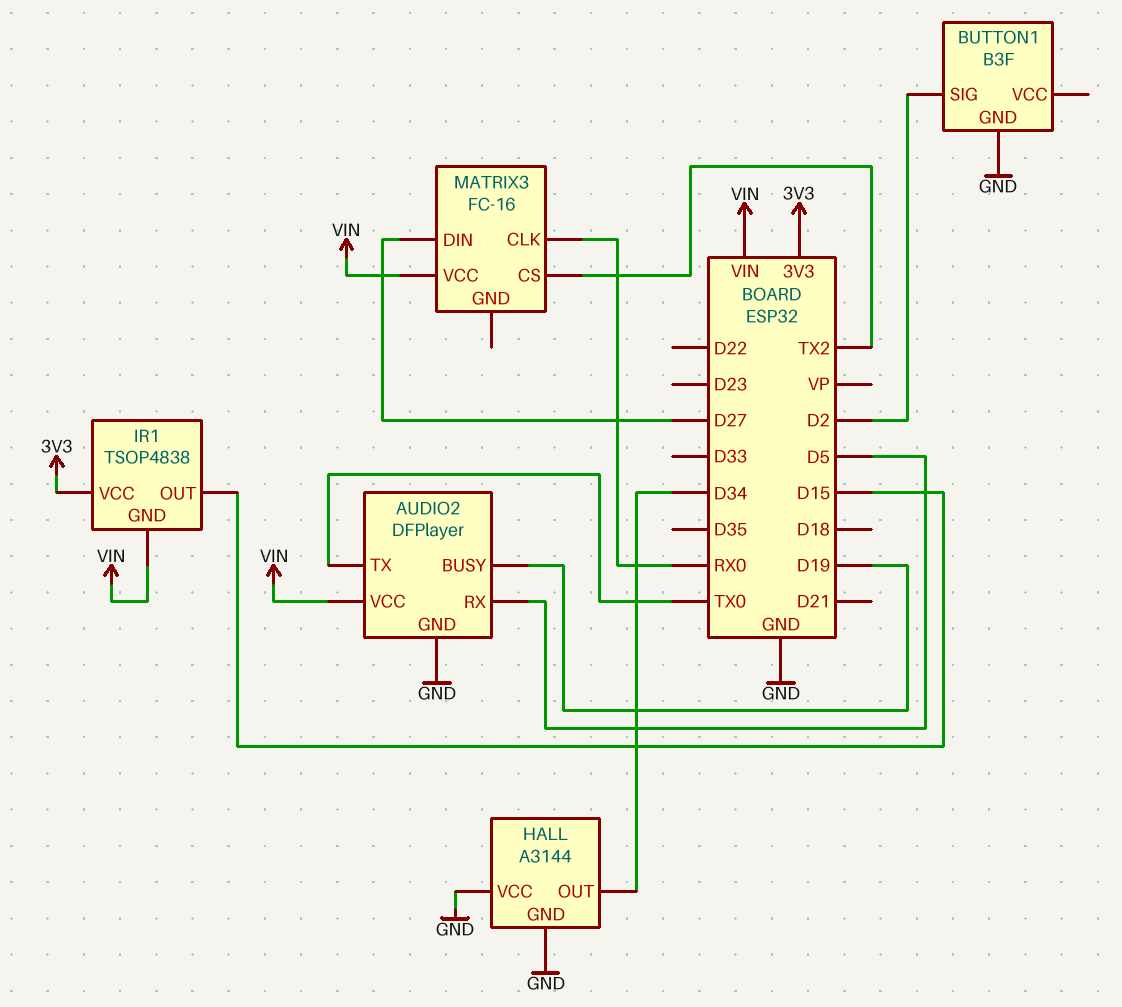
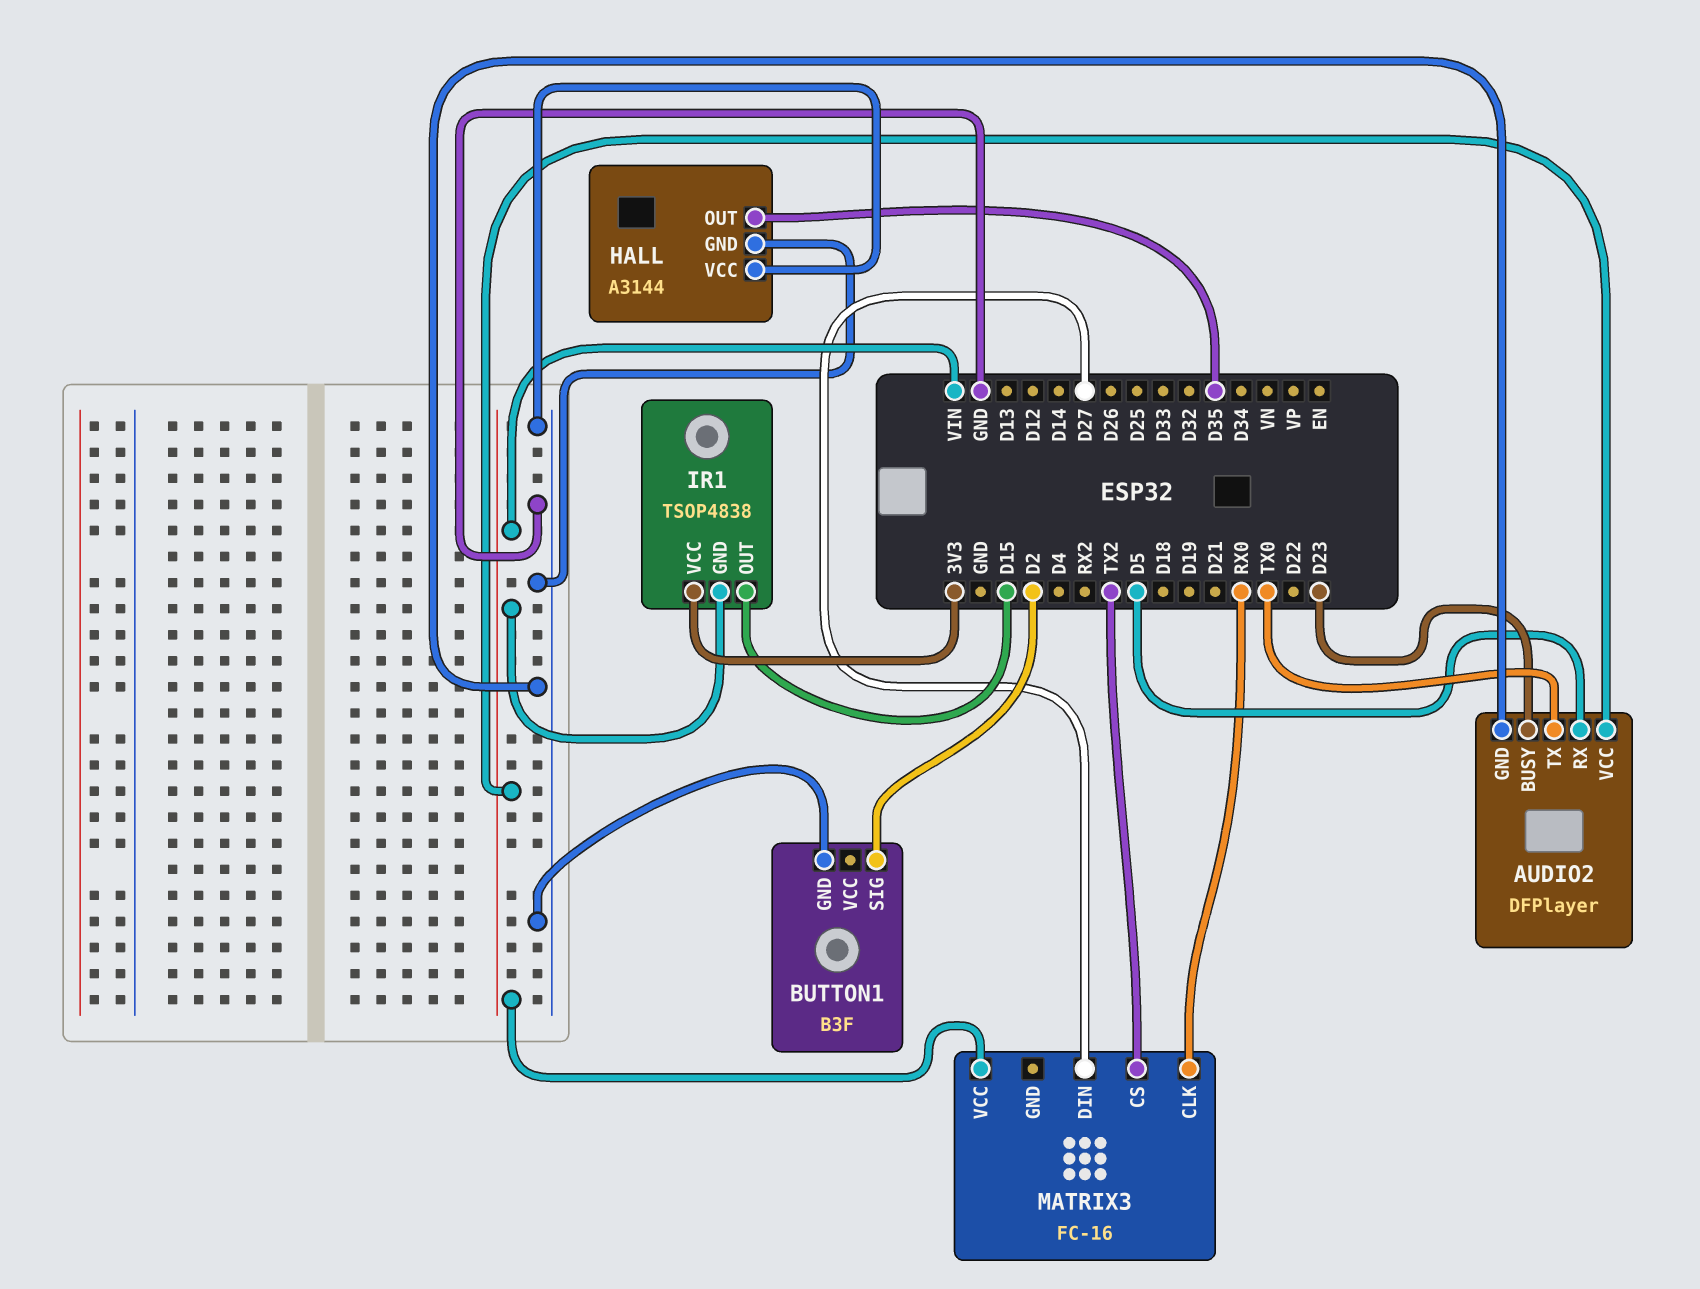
AUDIO2 pin BUSY: D19 -> D23
HALL pin OUT: D34 -> D35

